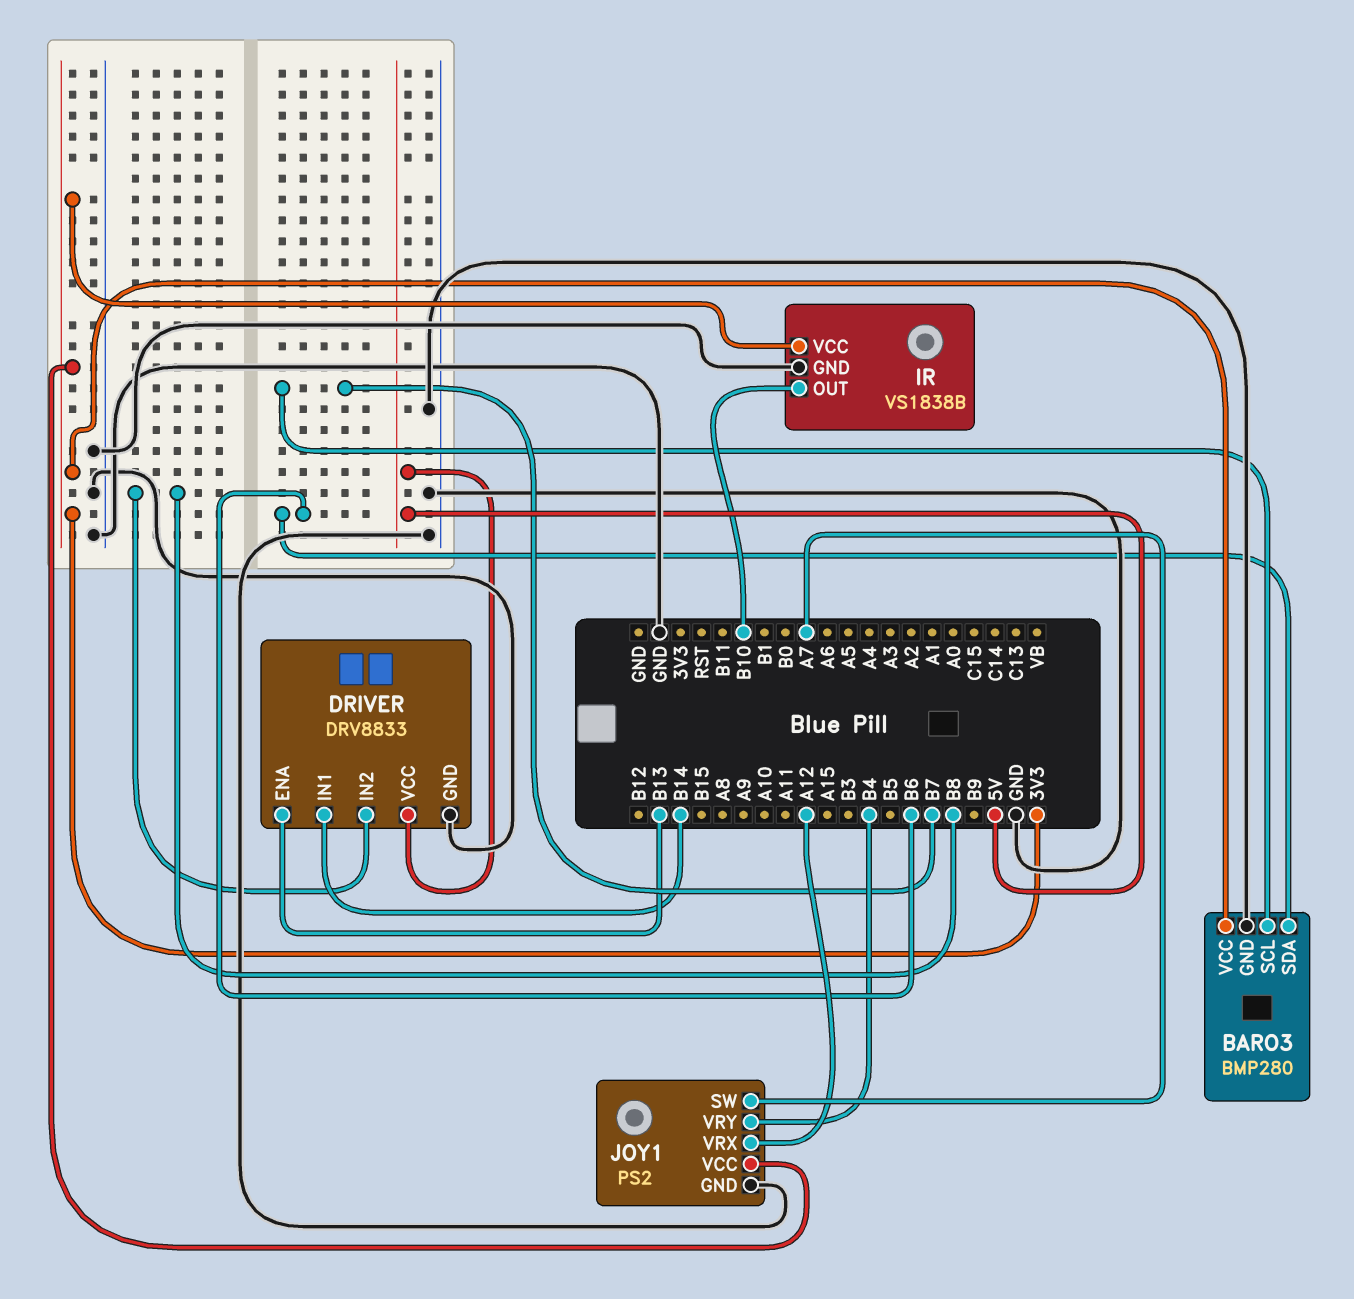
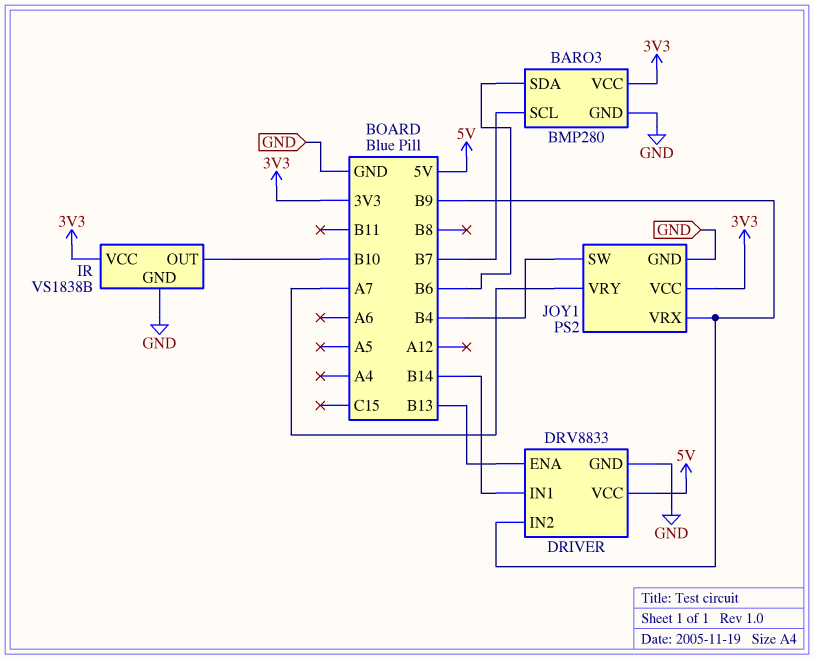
DRIVER pin IN2: B8 -> B9
JOY1 pin SW: A7 -> B4
JOY1 pin VRX: A12 -> B9
JOY1 pin VRY: B4 -> A7

